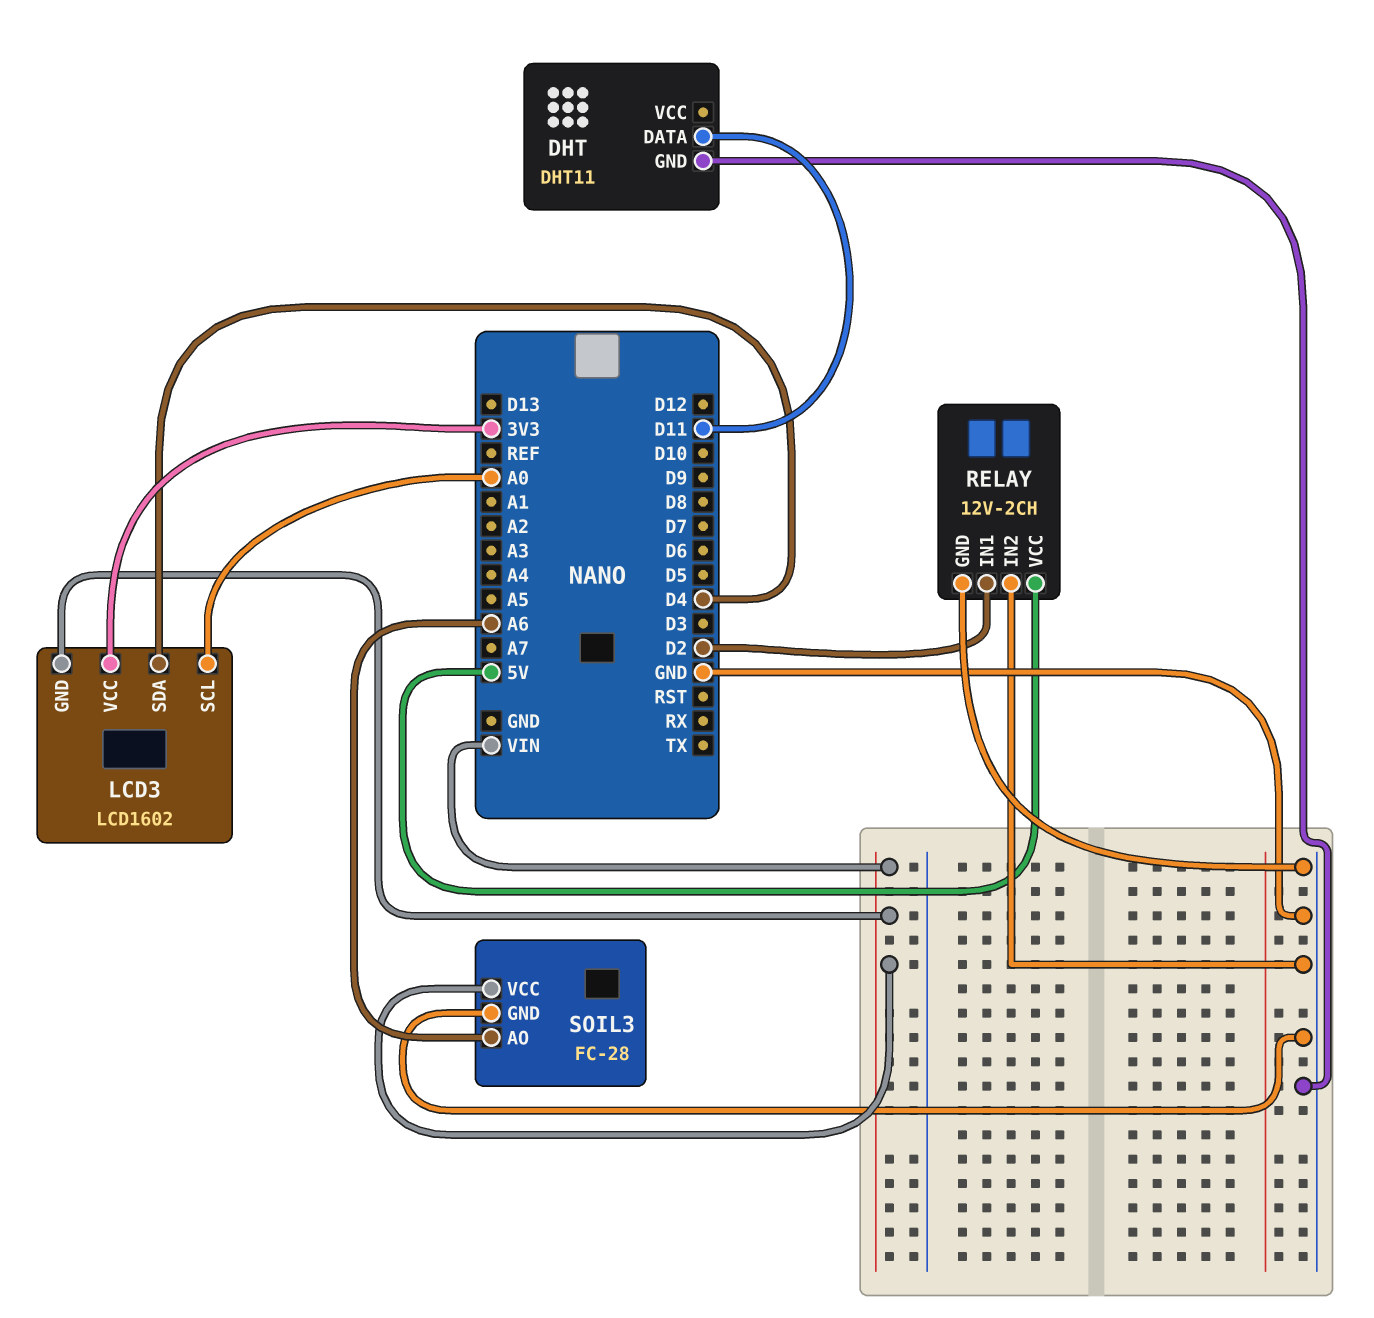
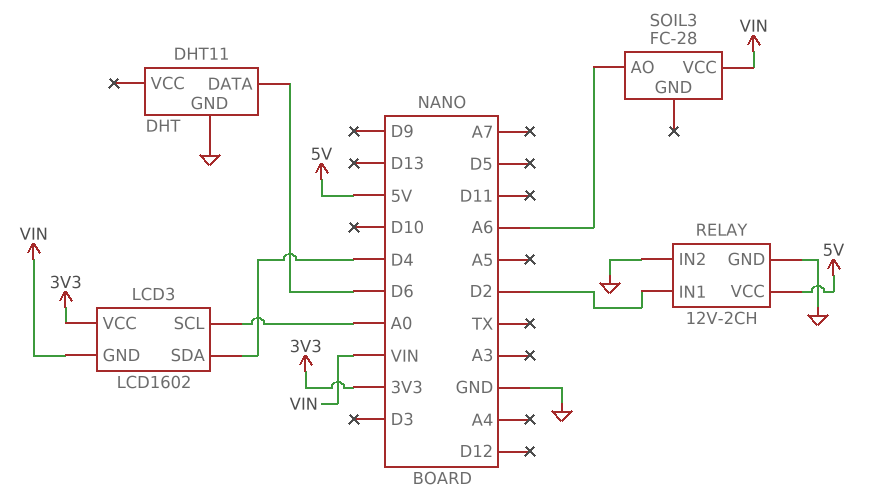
DHT pin DATA: D11 -> D6
SOIL3 pin GND: GND -> none

